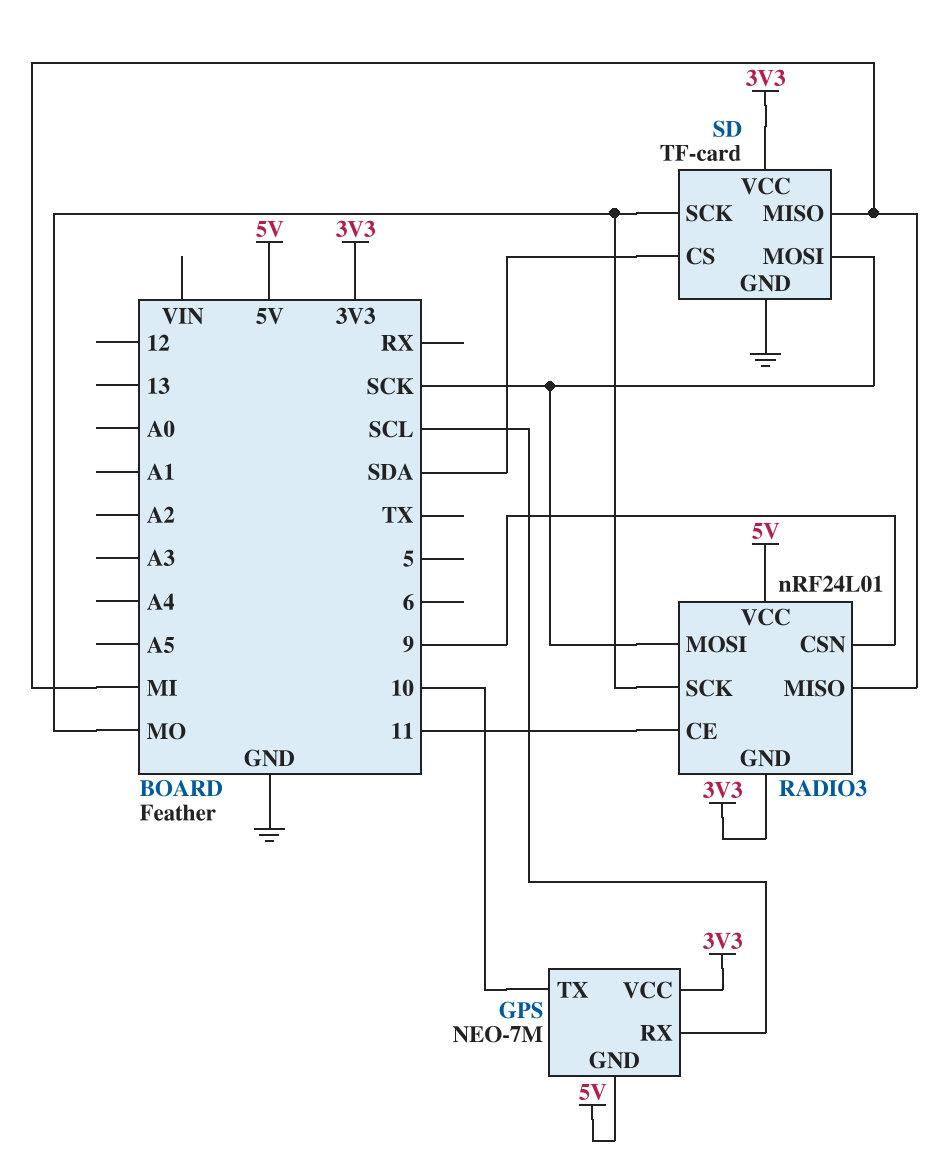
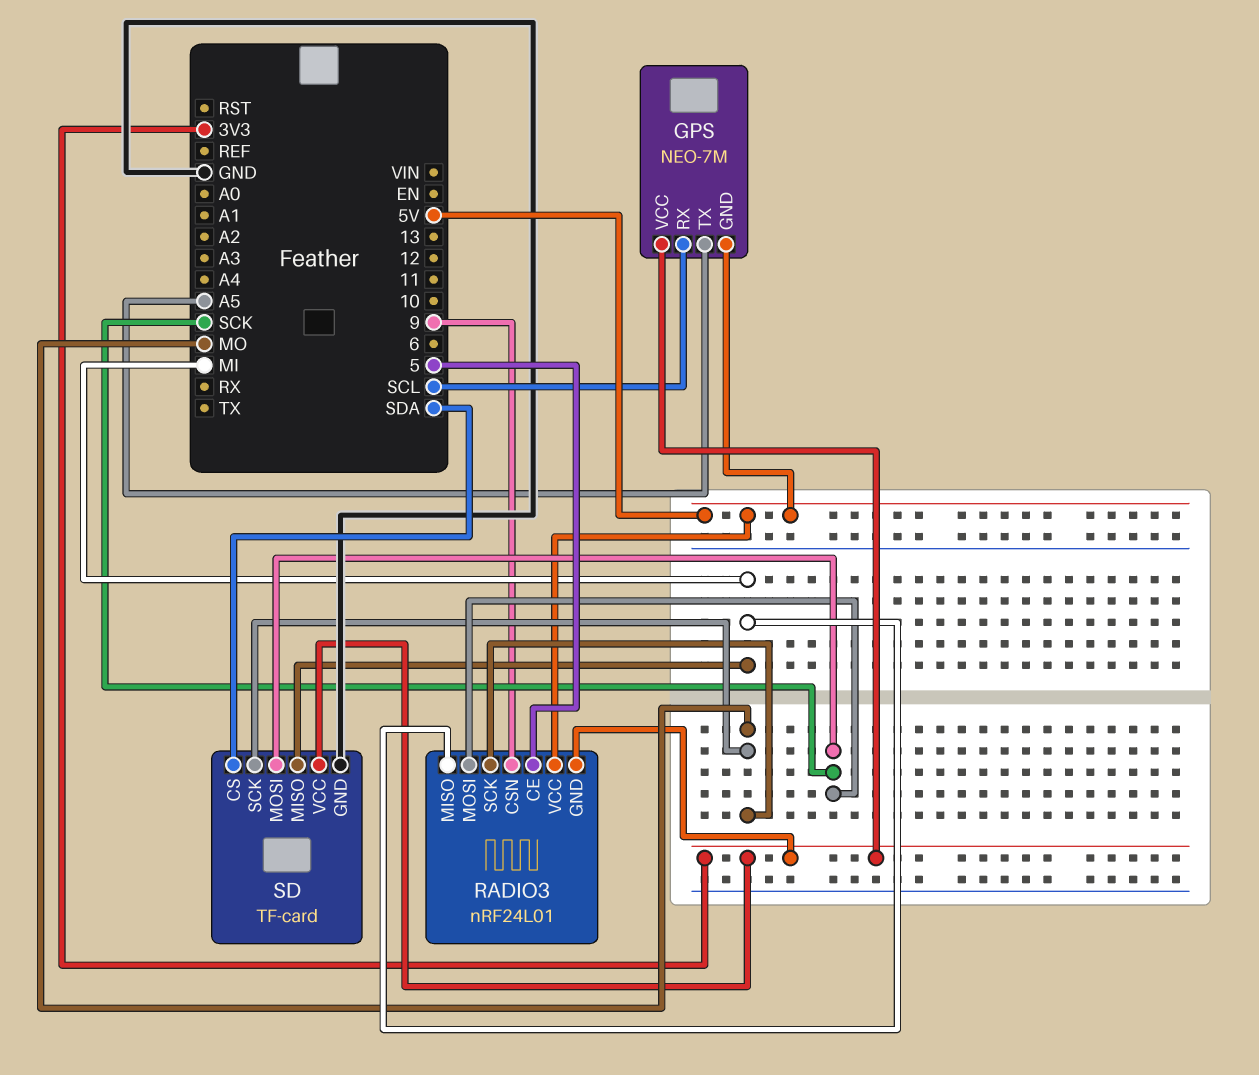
GPS pin TX: 10 -> A5
RADIO3 pin CE: 11 -> 5

